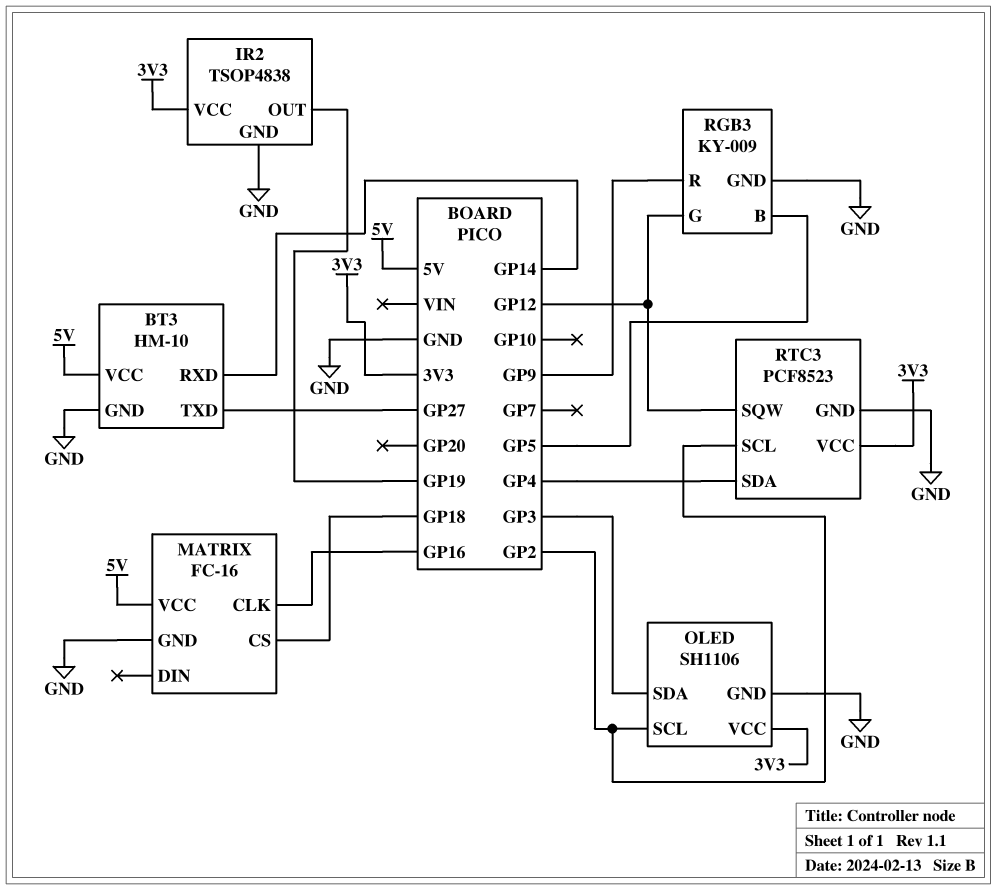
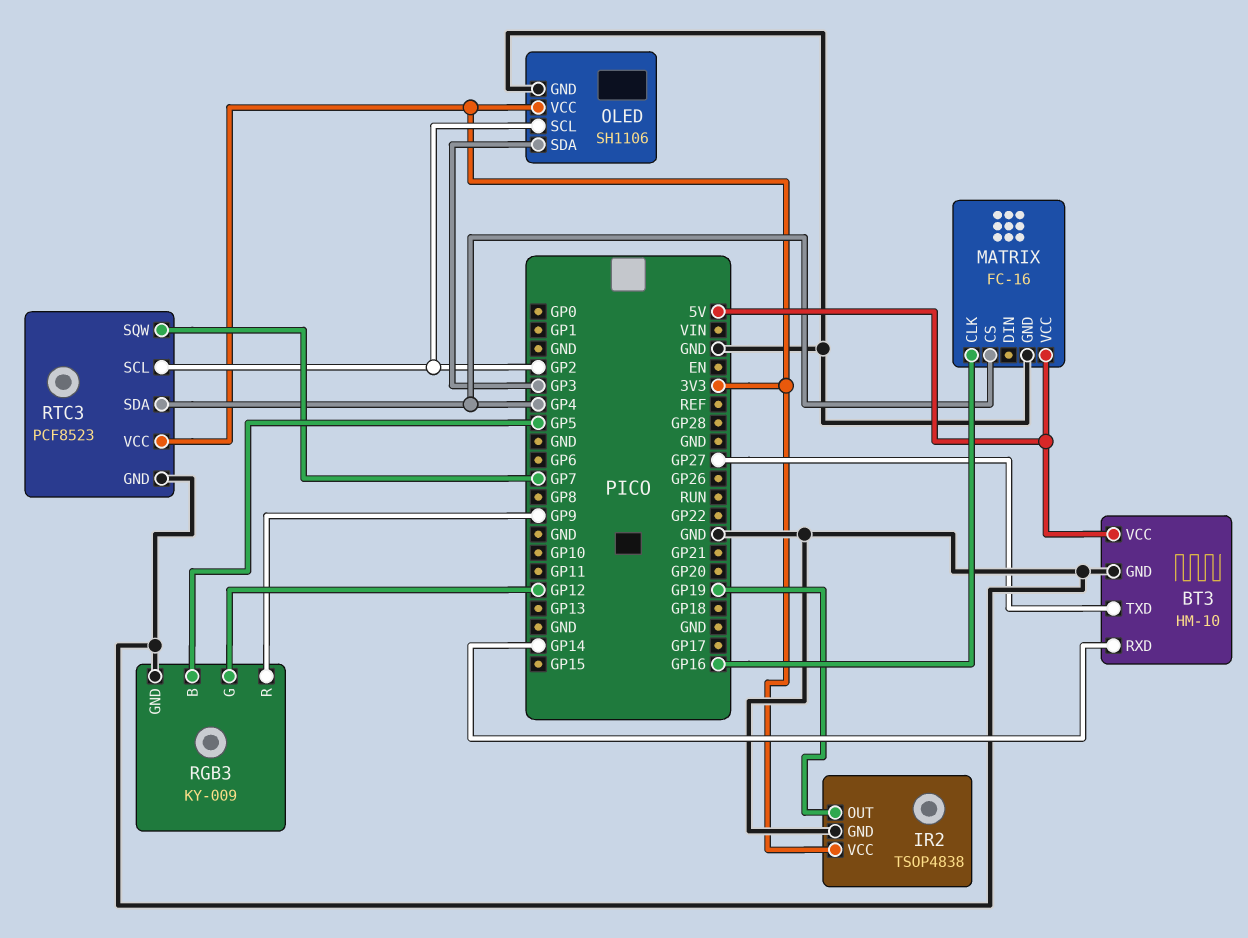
MATRIX pin CS: GP18 -> GP4
RTC3 pin SQW: GP12 -> GP7

